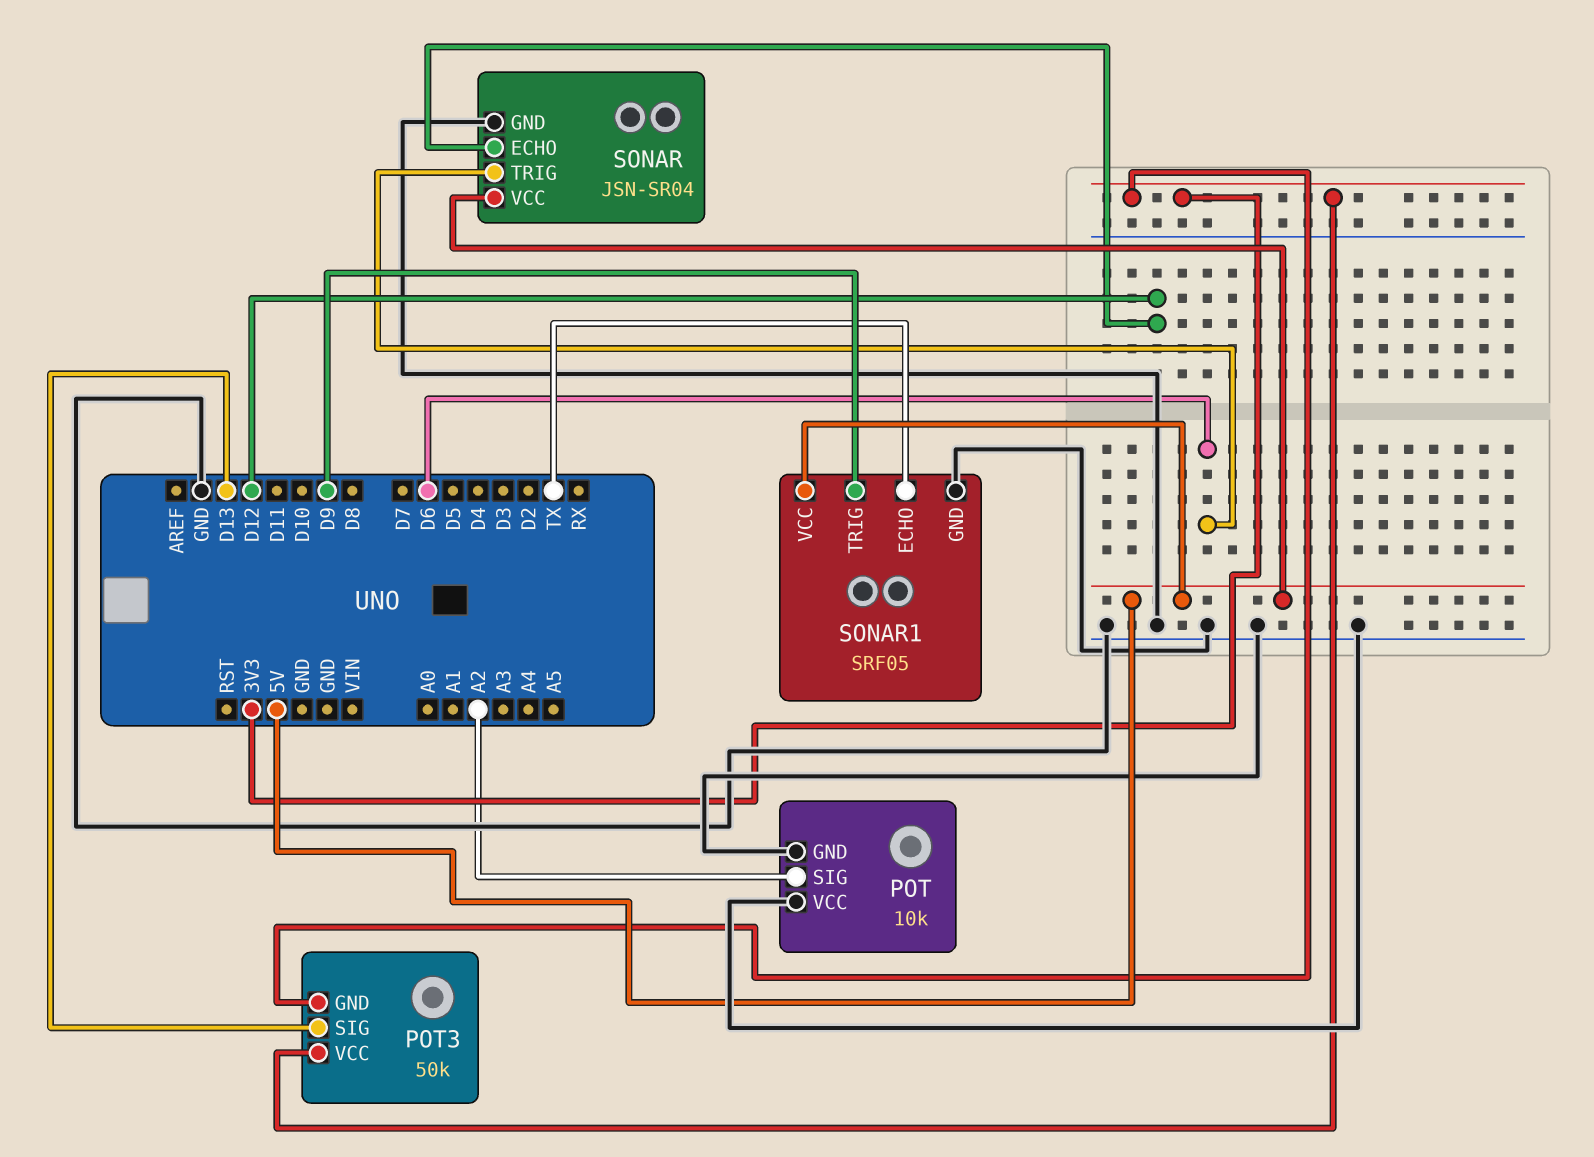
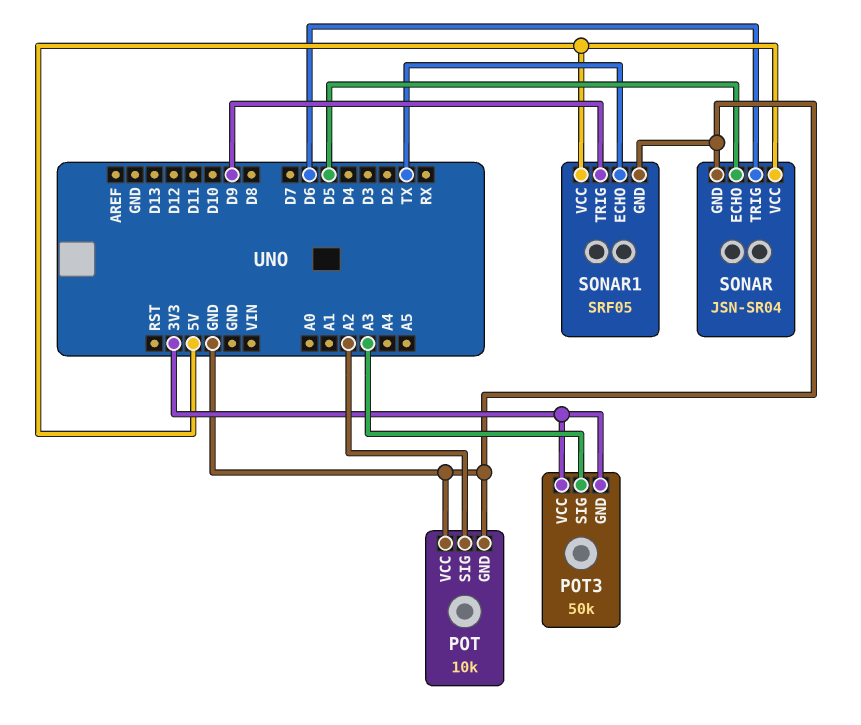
POT3 pin SIG: D13 -> A3
SONAR pin ECHO: D12 -> D5

